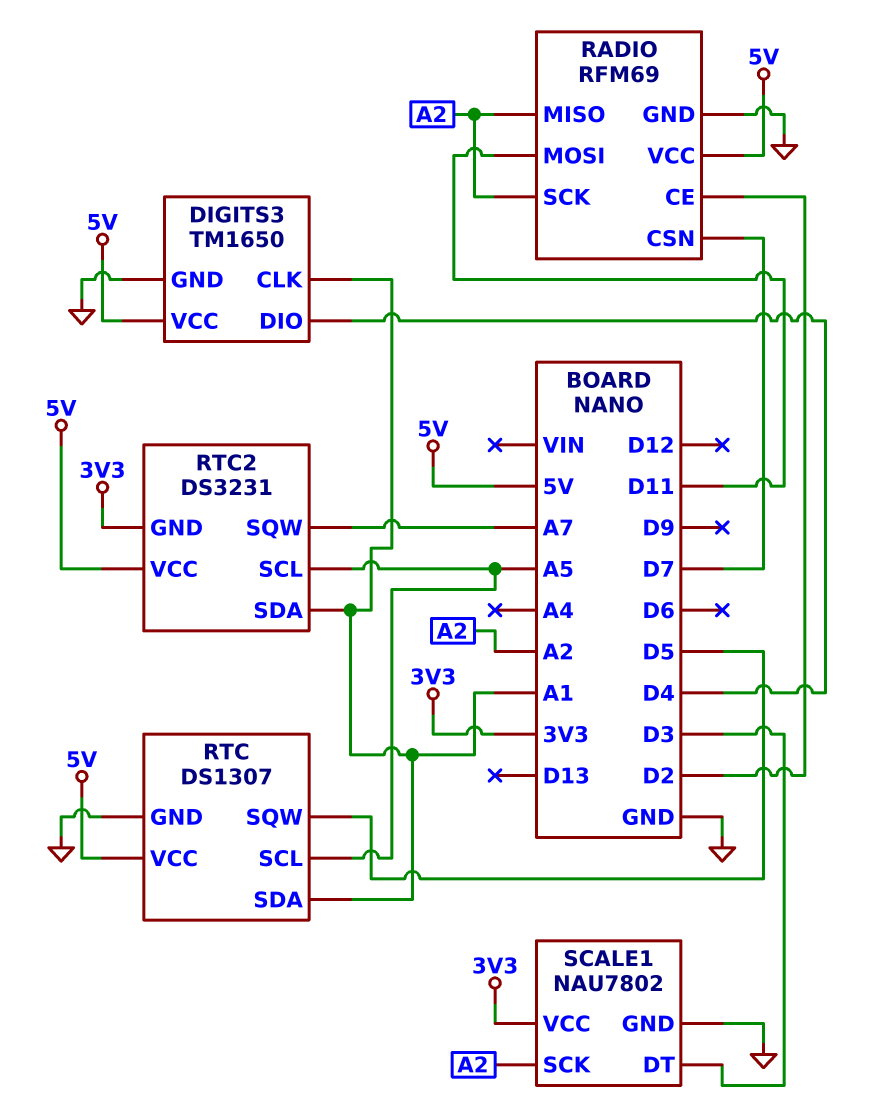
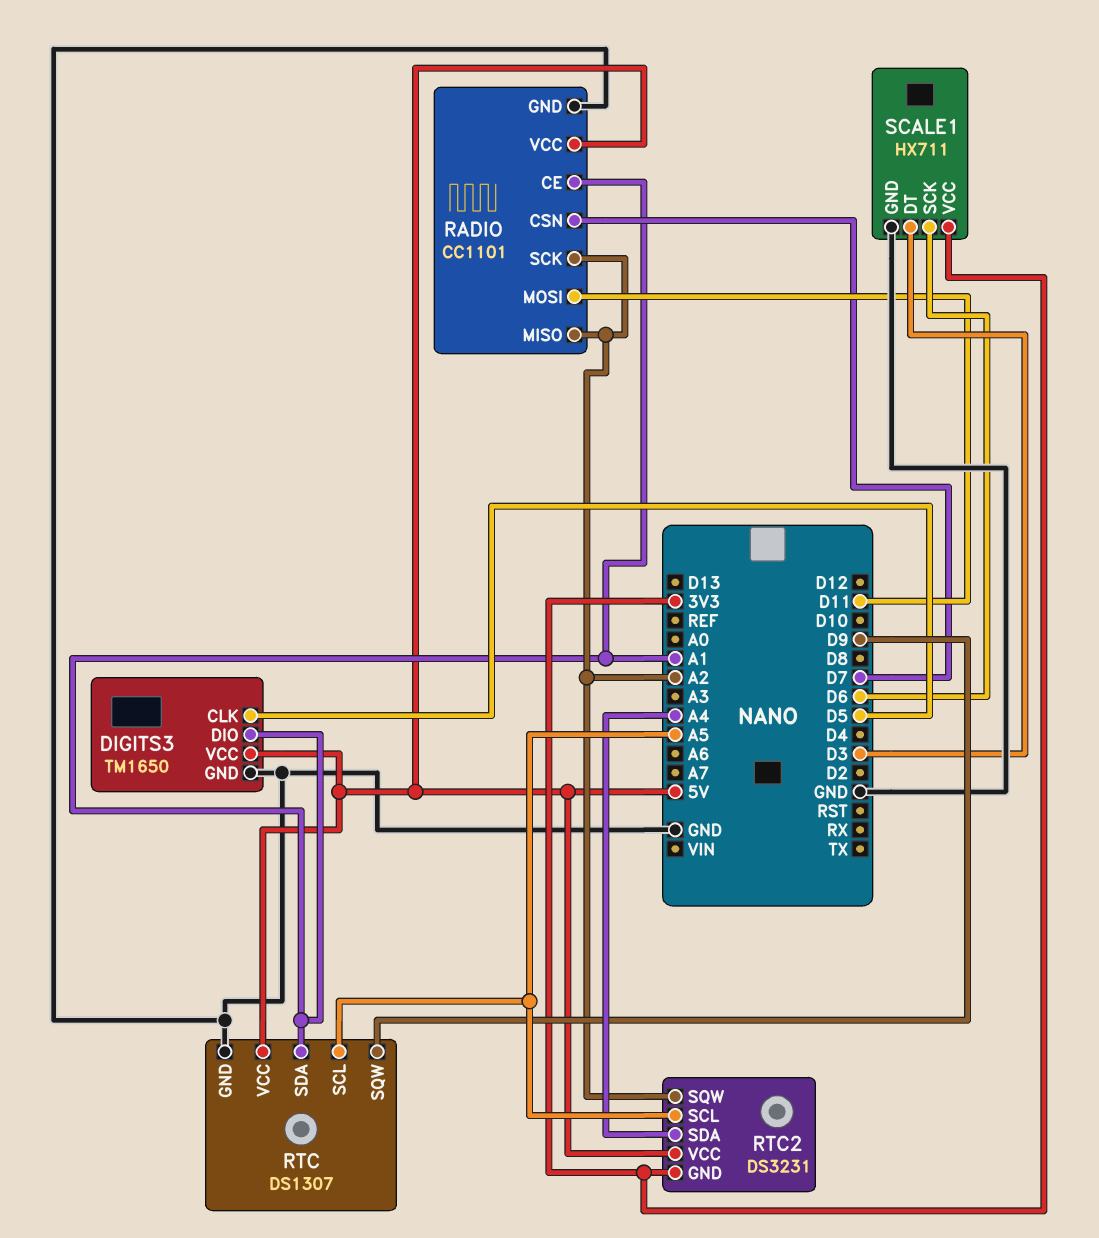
DIGITS3 pin CLK: A1 -> D5
DIGITS3 pin DIO: D4 -> A1
RADIO: RFM69 -> CC1101
RADIO pin CE: D2 -> A1
RTC pin SQW: D5 -> D9
RTC2 pin SDA: A1 -> A4
RTC2 pin SQW: A7 -> A2
SCALE1: NAU7802 -> HX711
SCALE1 pin SCK: A2 -> D6

